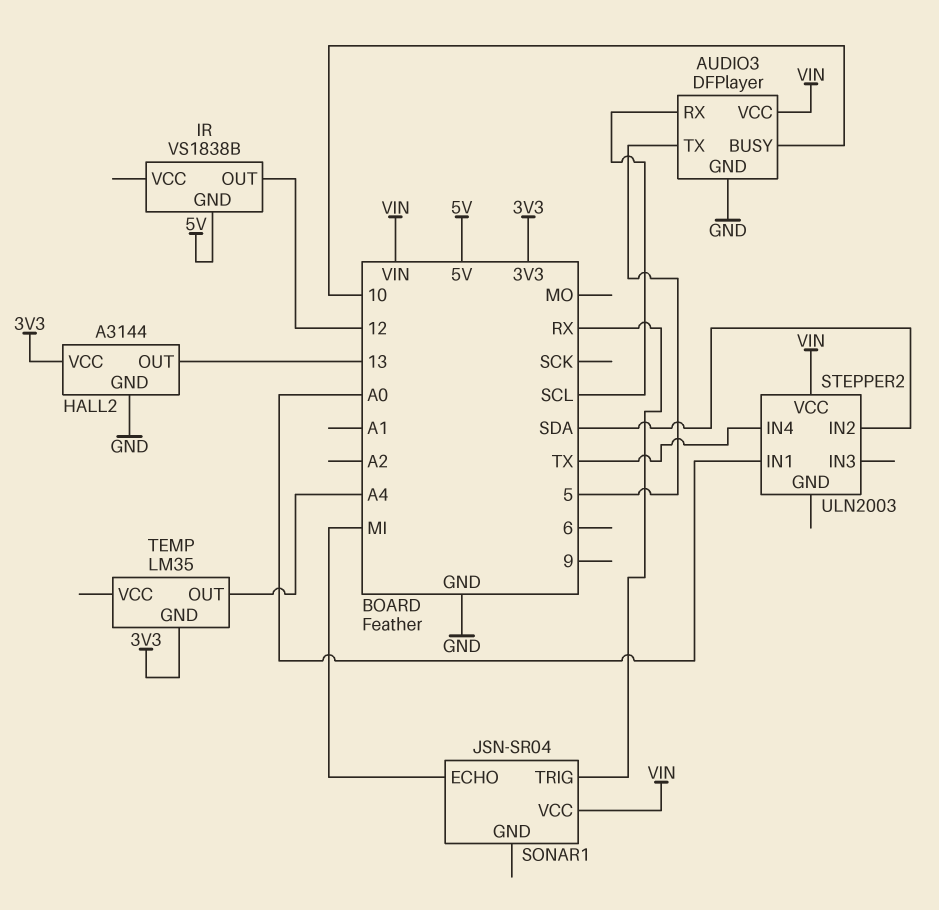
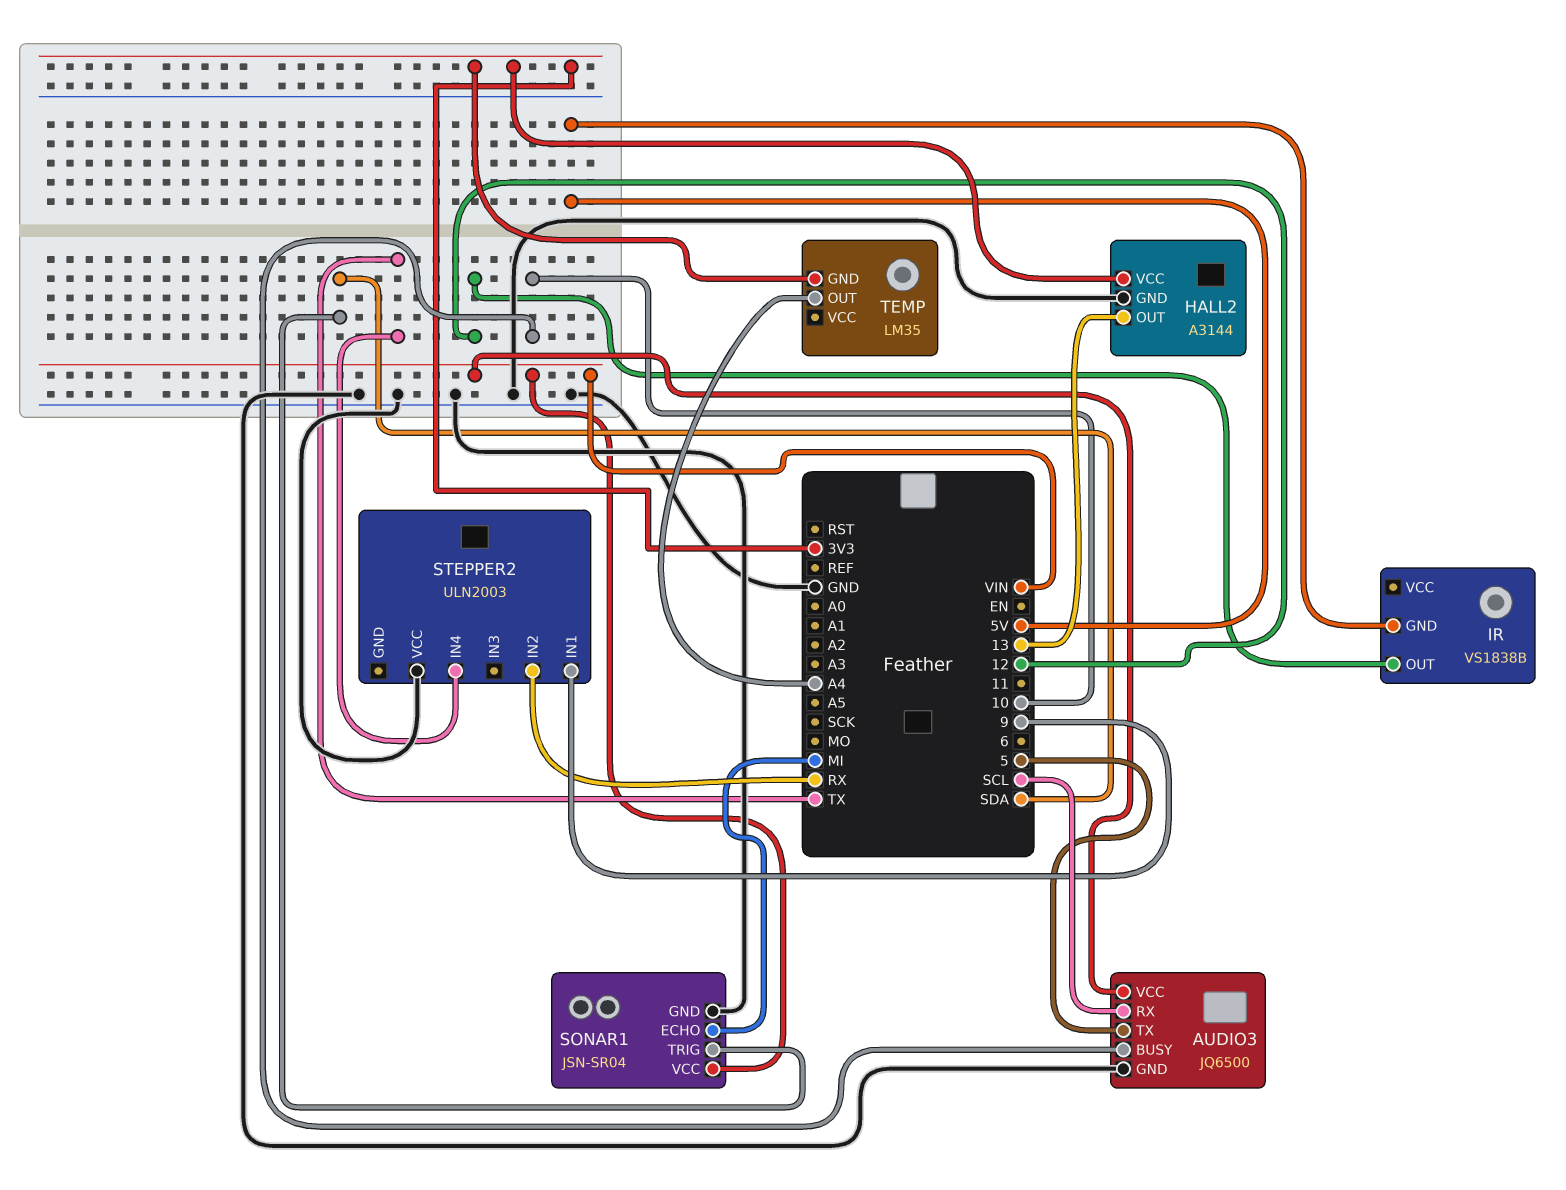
AUDIO3: DFPlayer -> JQ6500
SONAR1 pin GND: none -> GND
SONAR1 pin TRIG: RX -> SDA
STEPPER2 pin IN1: A0 -> 9
STEPPER2 pin IN2: SDA -> RX
STEPPER2 pin VCC: VIN -> GND

